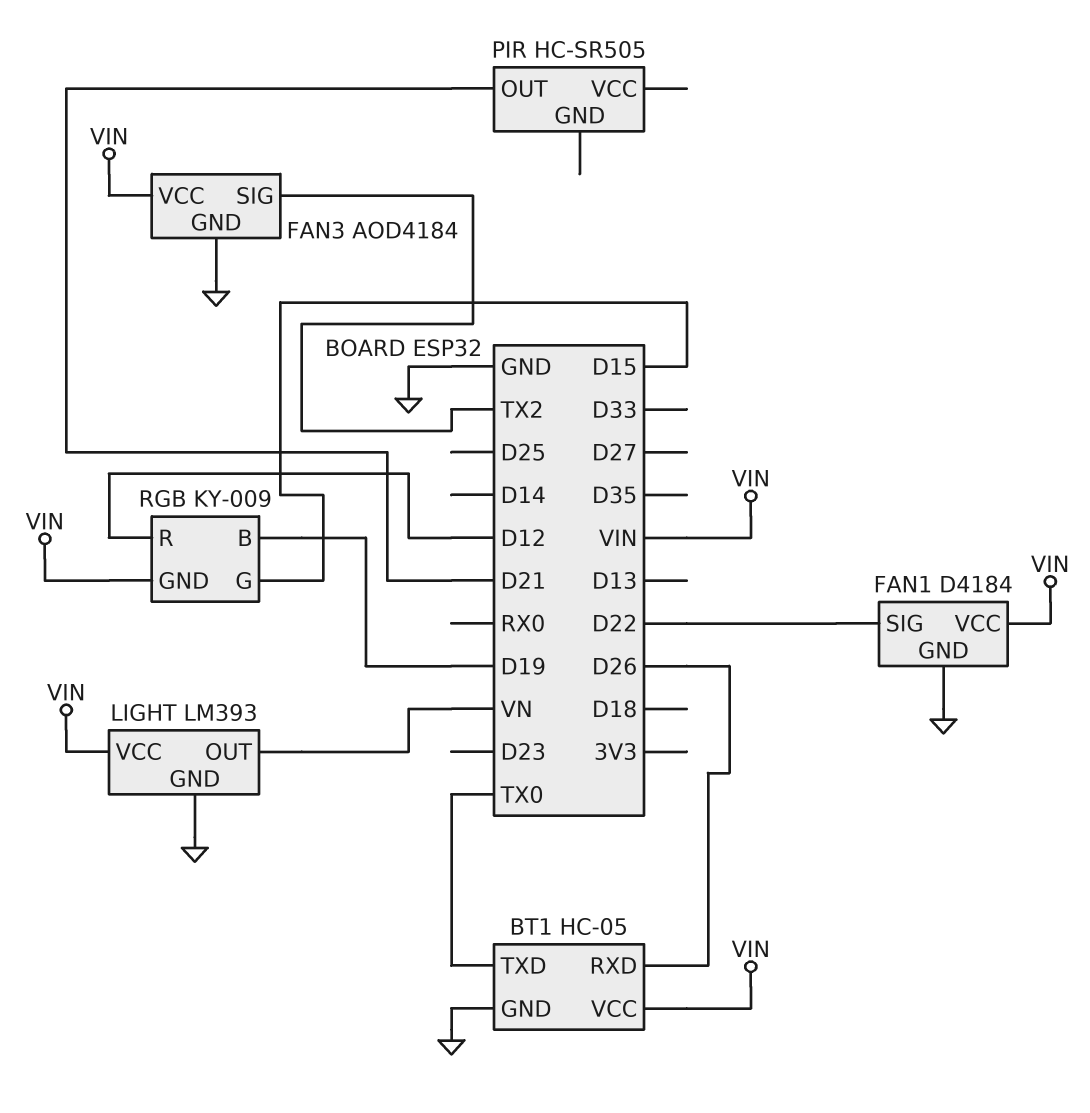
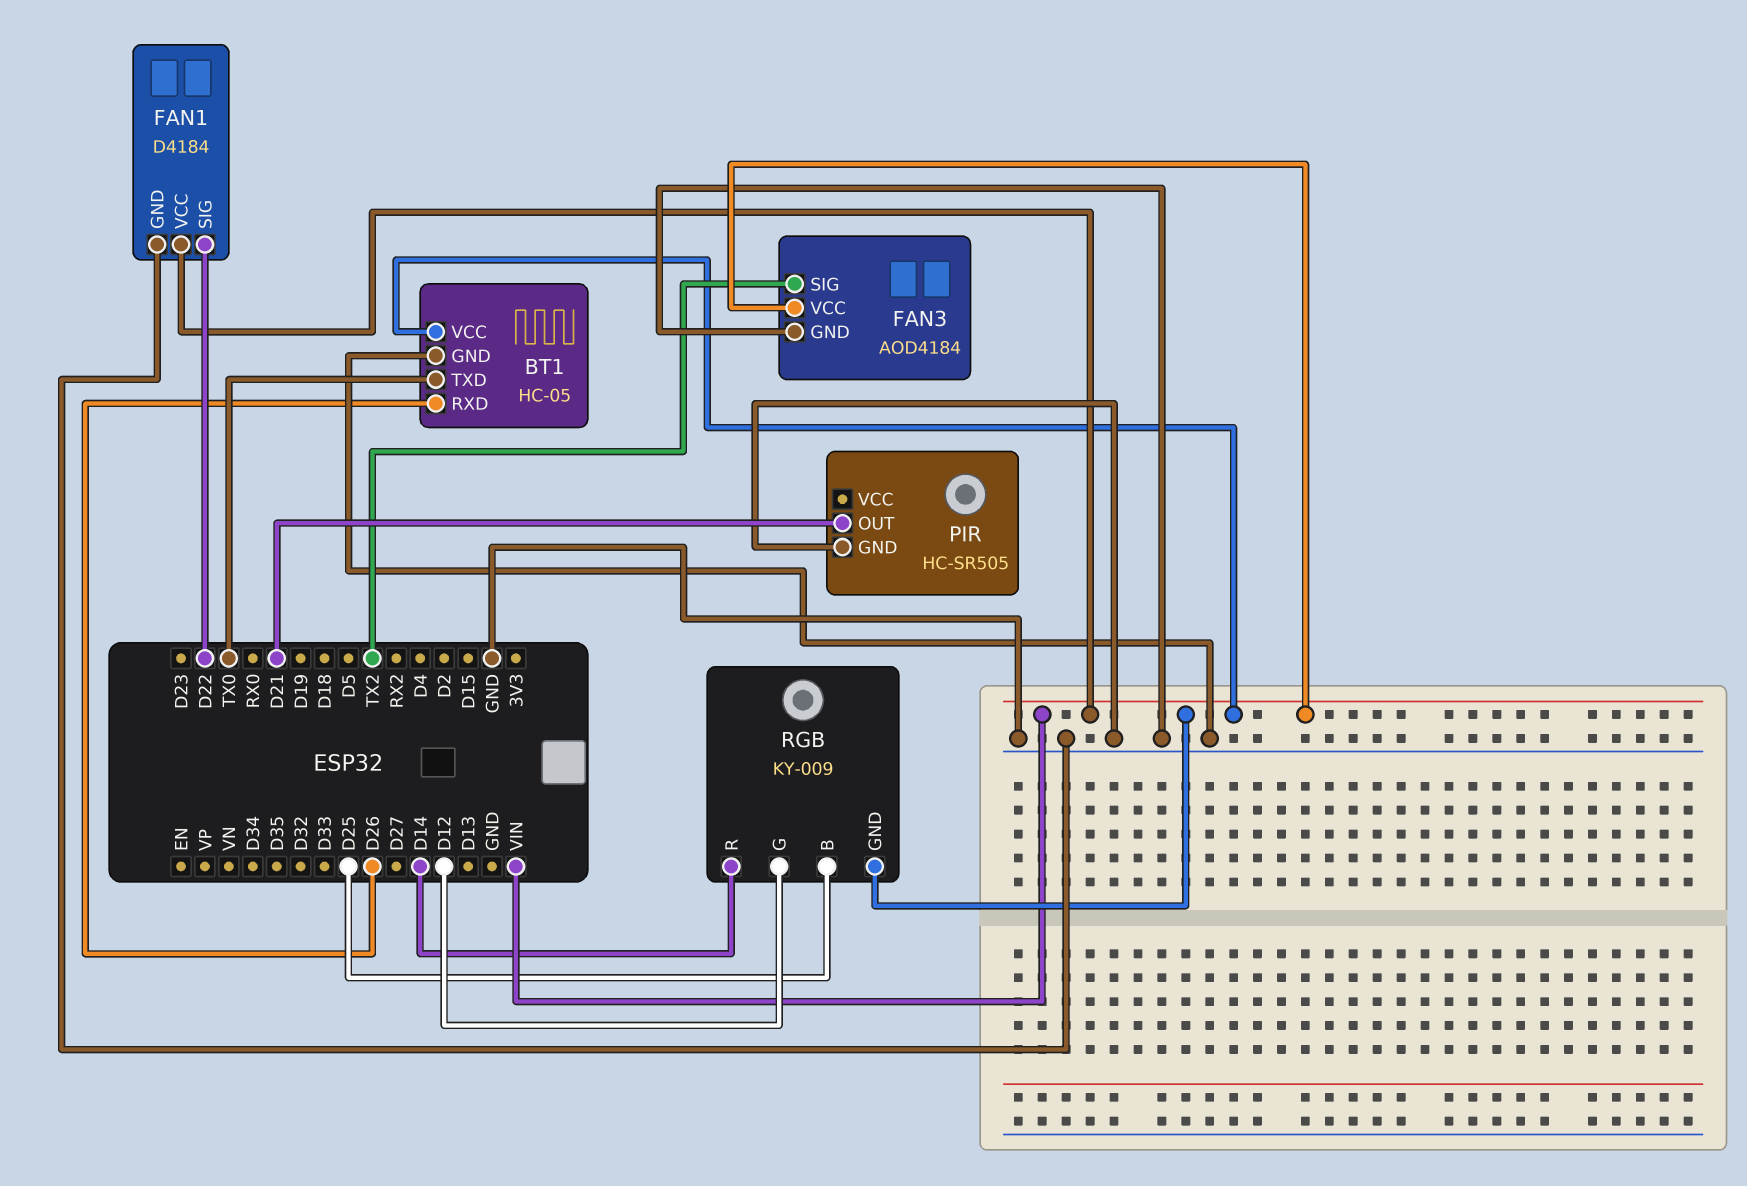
LIGHT: LM393 -> none
LIGHT pin GND: GND -> none
LIGHT pin OUT: VN -> none
LIGHT pin VCC: VIN -> none
PIR pin GND: none -> GND
RGB pin B: D19 -> D25
RGB pin G: D15 -> D12
RGB pin R: D12 -> D14

